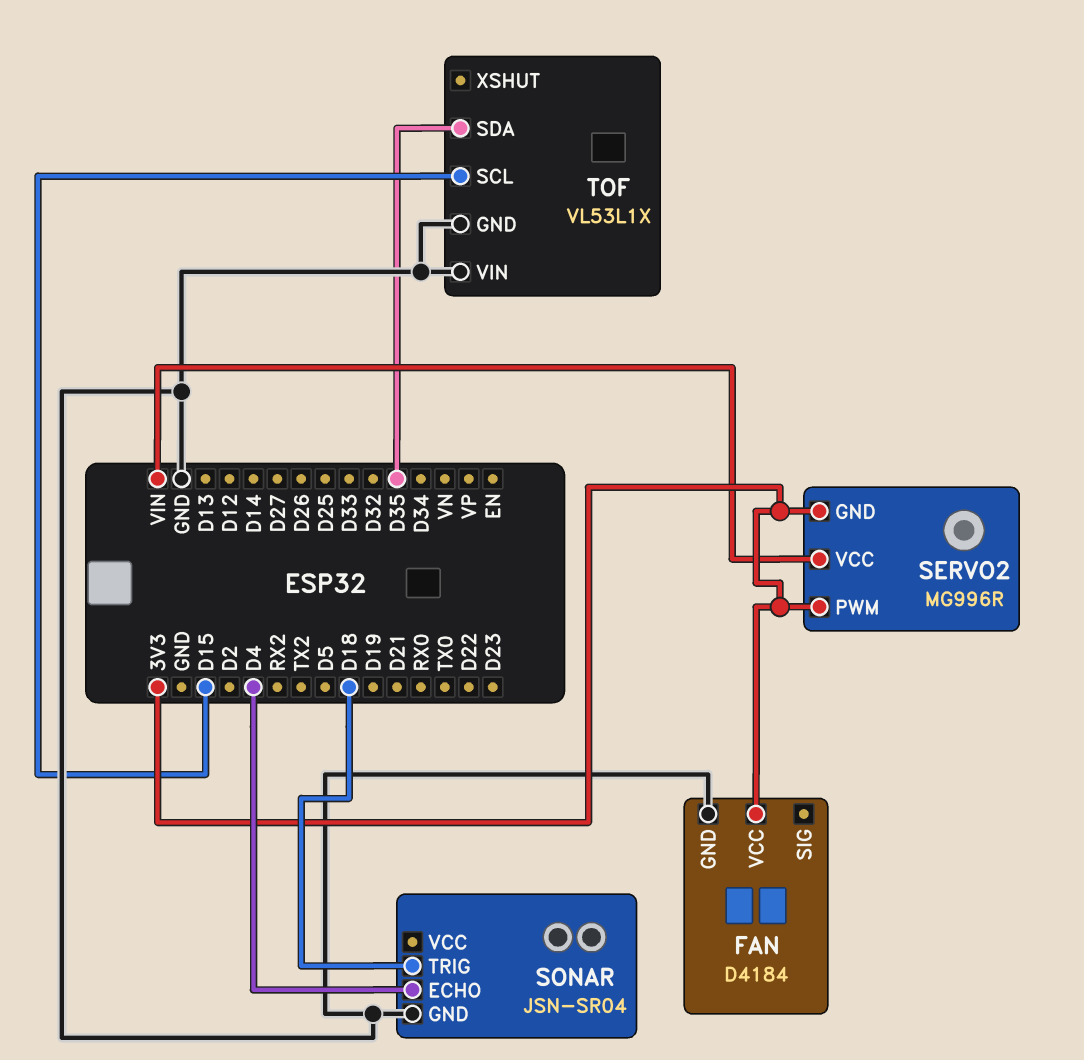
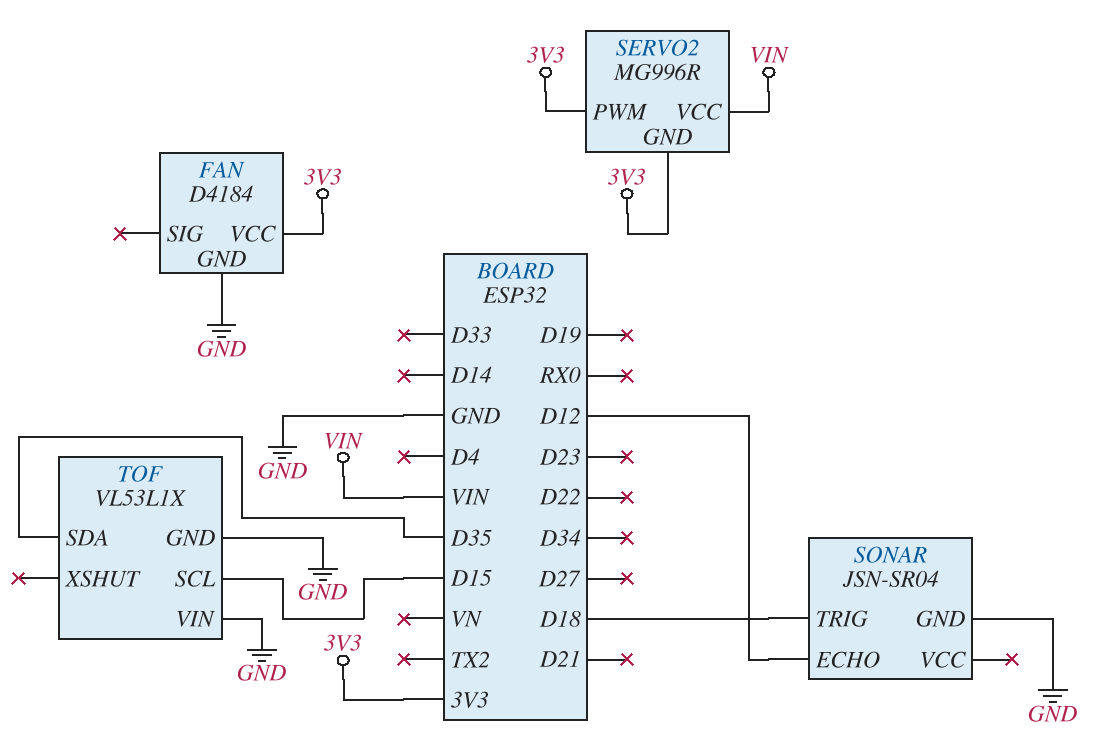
SONAR pin ECHO: D4 -> D12

